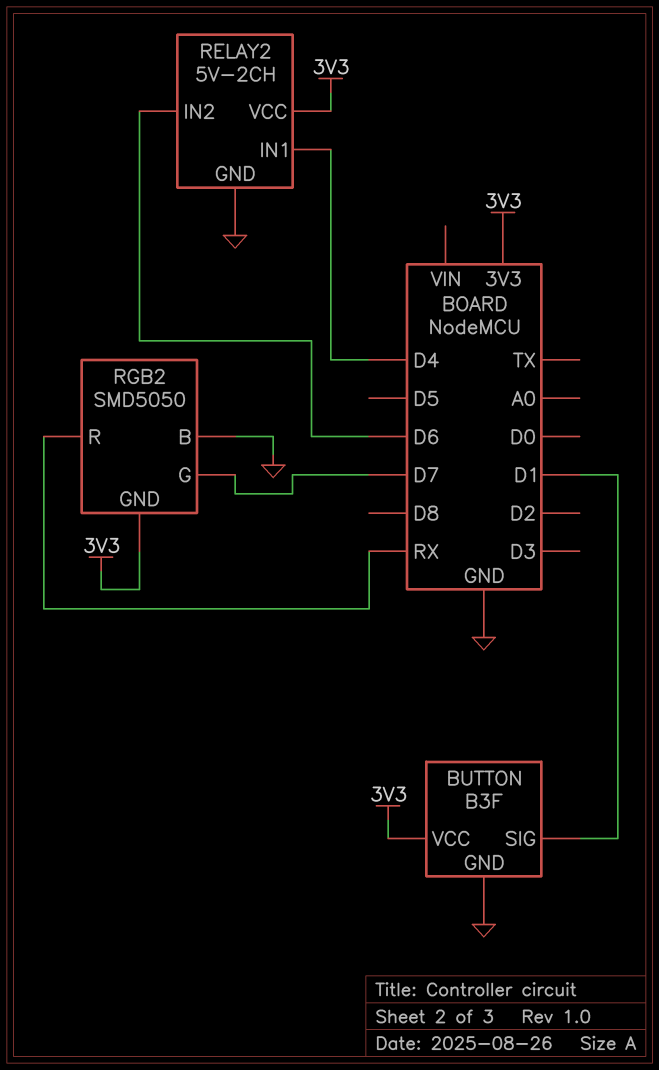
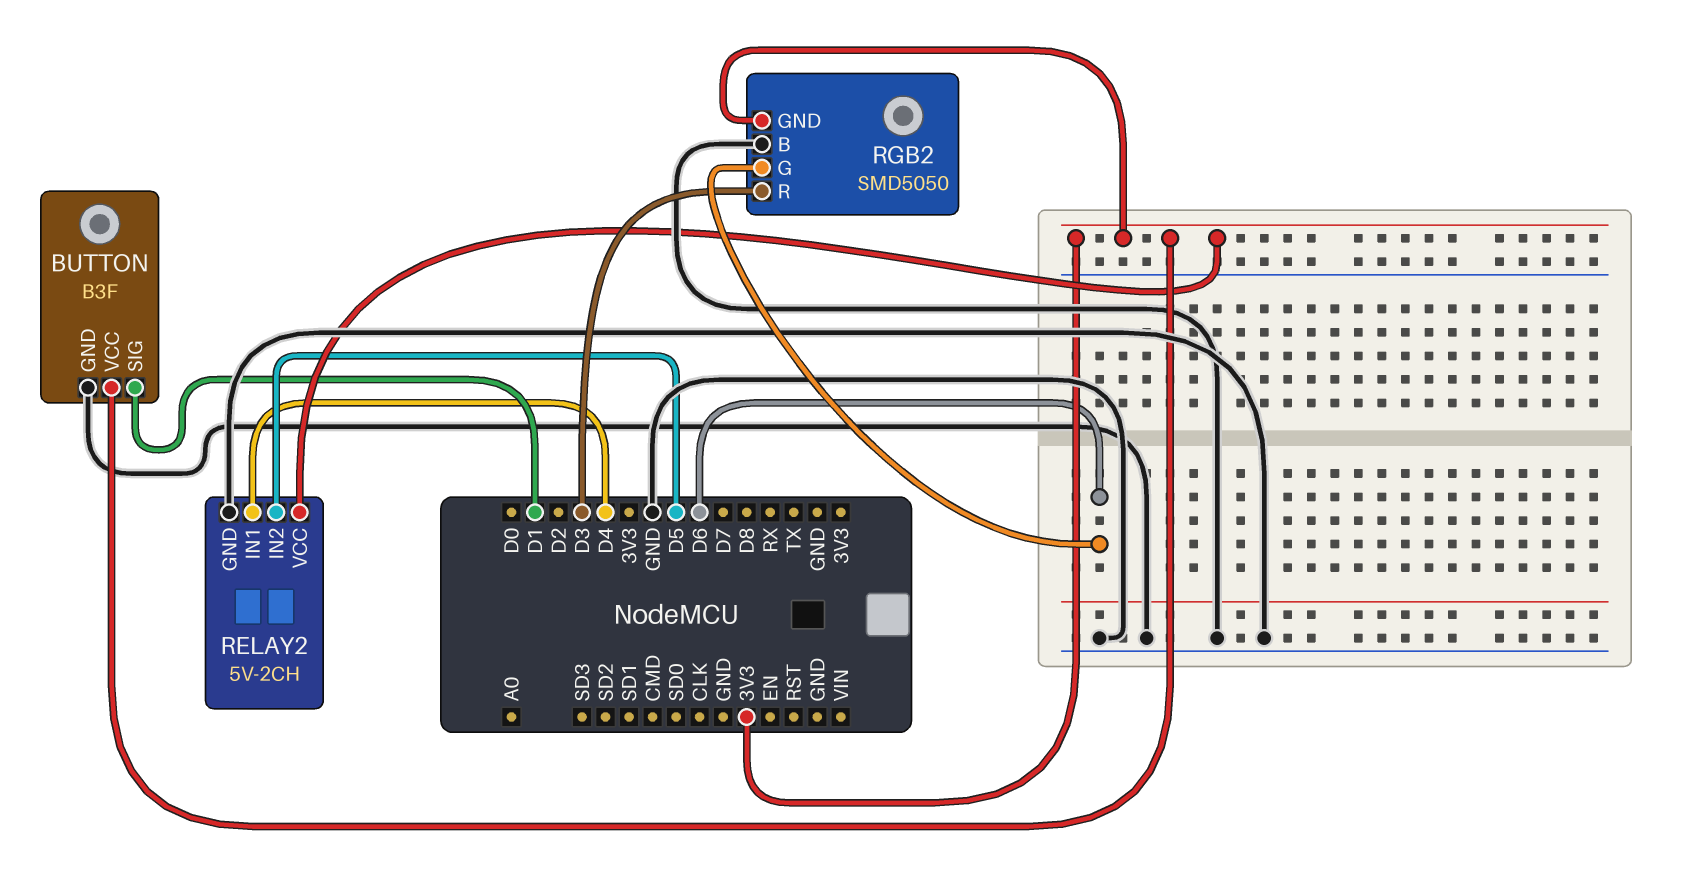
RELAY2 pin IN2: D6 -> D5
RGB2 pin G: D7 -> D6
RGB2 pin R: RX -> D3

